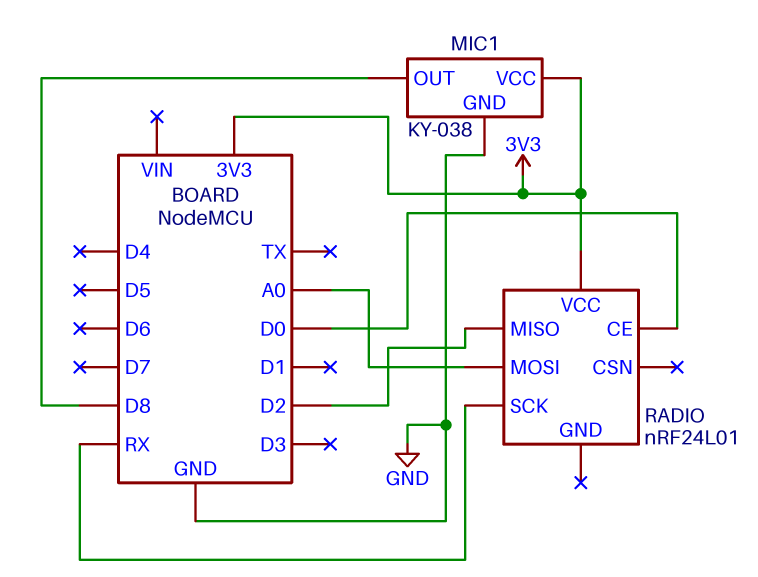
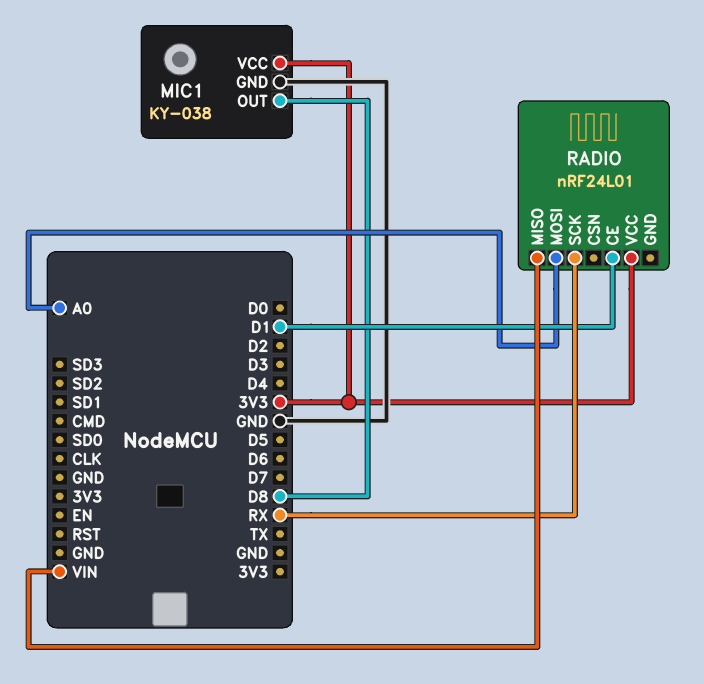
RADIO pin CE: D0 -> D1
RADIO pin MISO: D2 -> VIN

